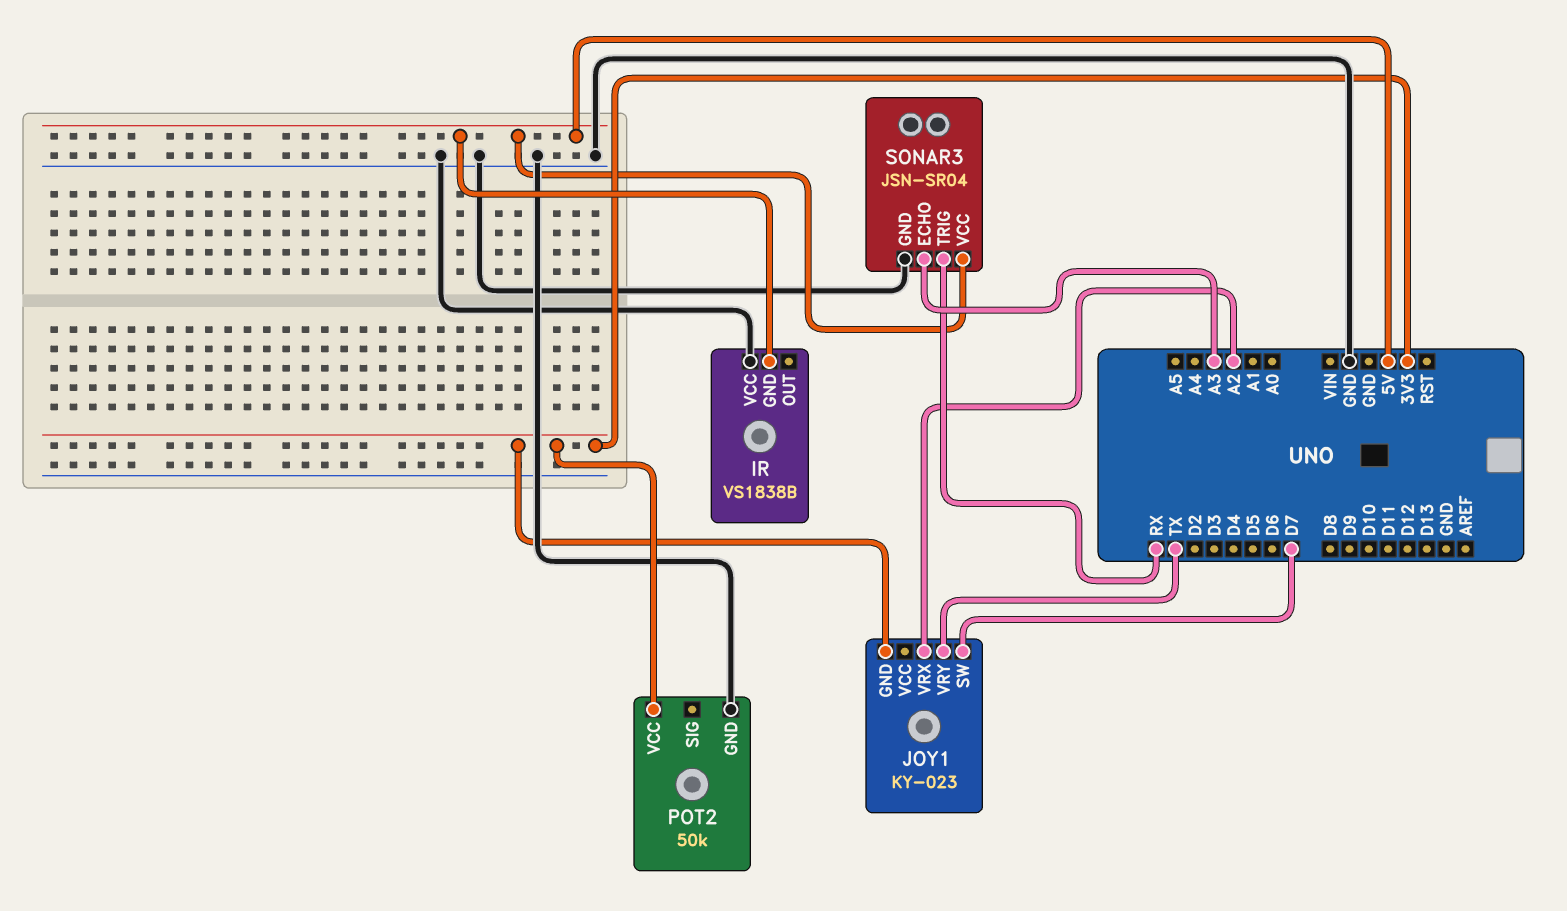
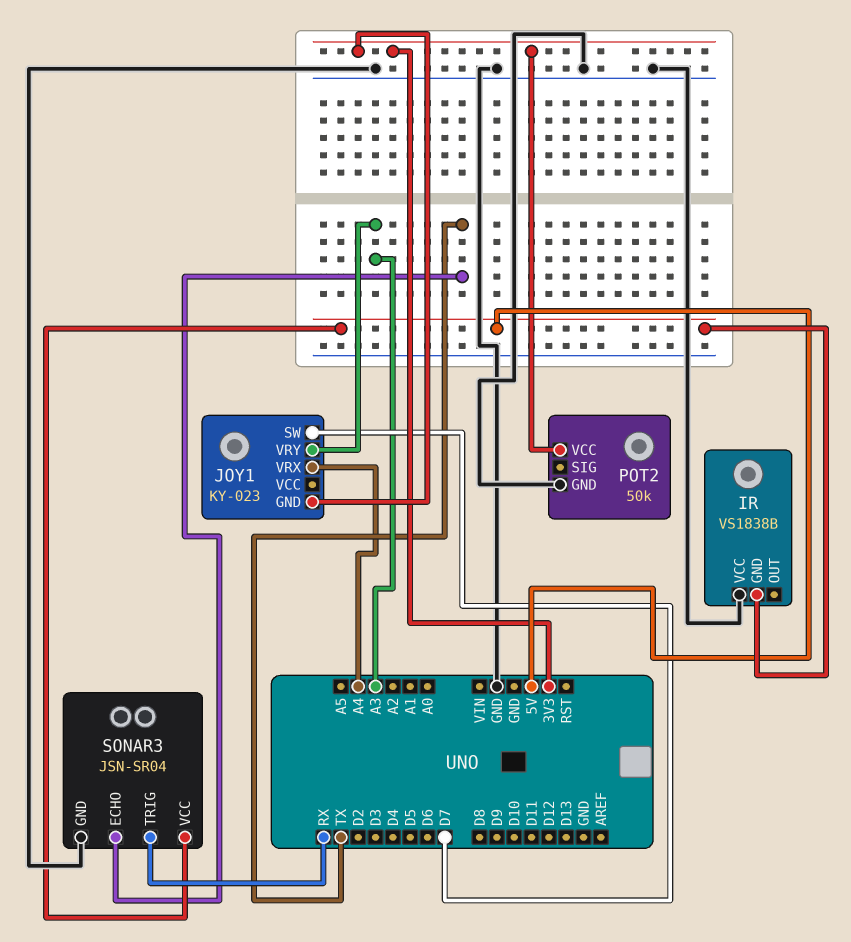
JOY1 pin VRX: A2 -> A4
JOY1 pin VRY: TX -> A3
SONAR3 pin ECHO: A3 -> TX

